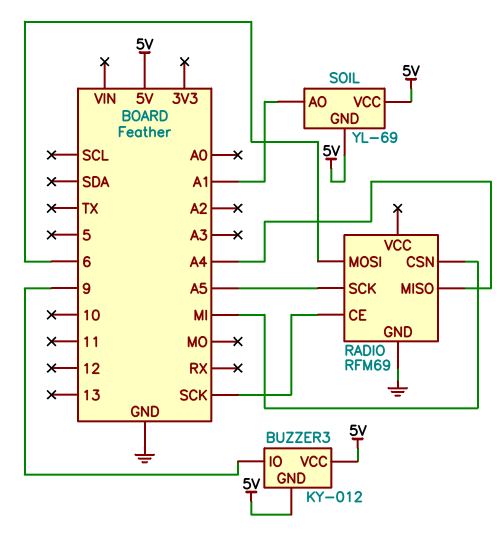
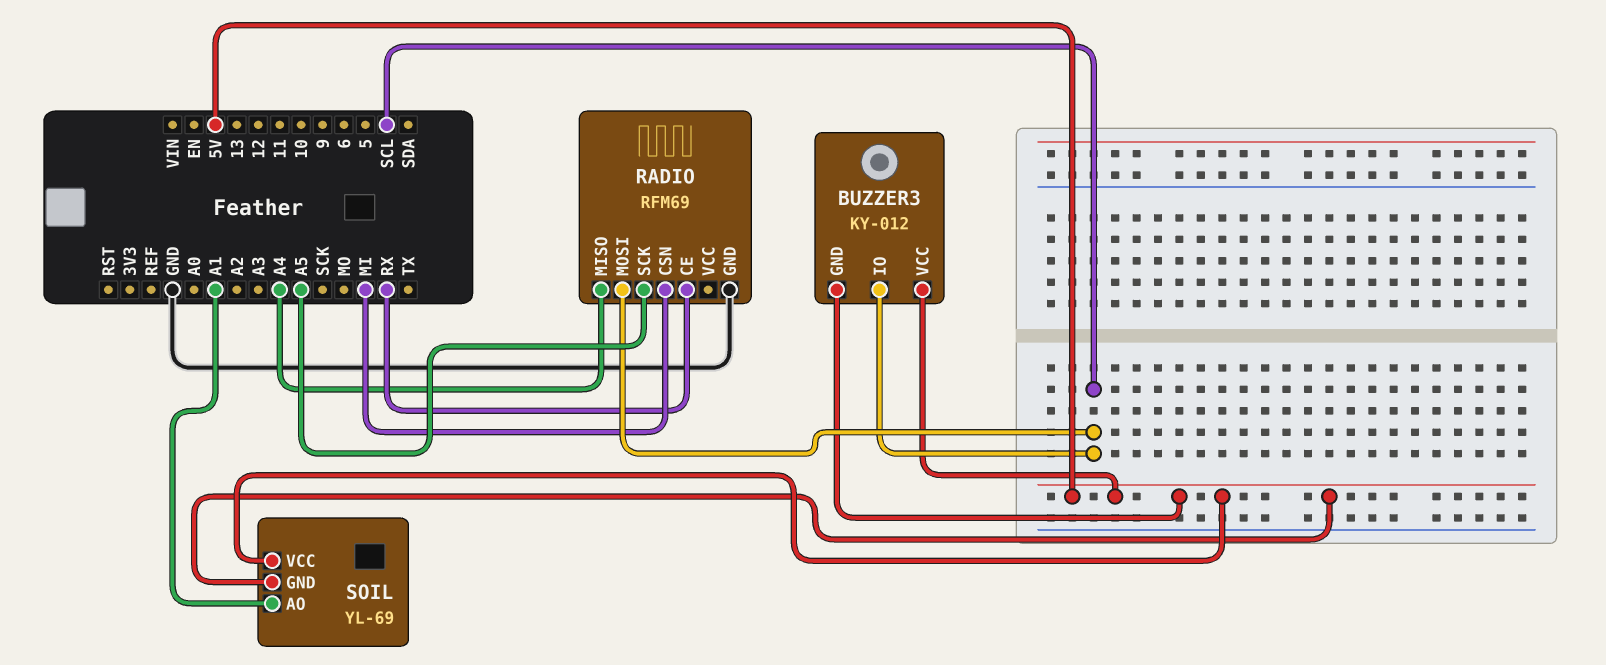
BUZZER3 pin IO: 9 -> SCL
RADIO pin CE: SCK -> RX
RADIO pin MOSI: 6 -> SCL

